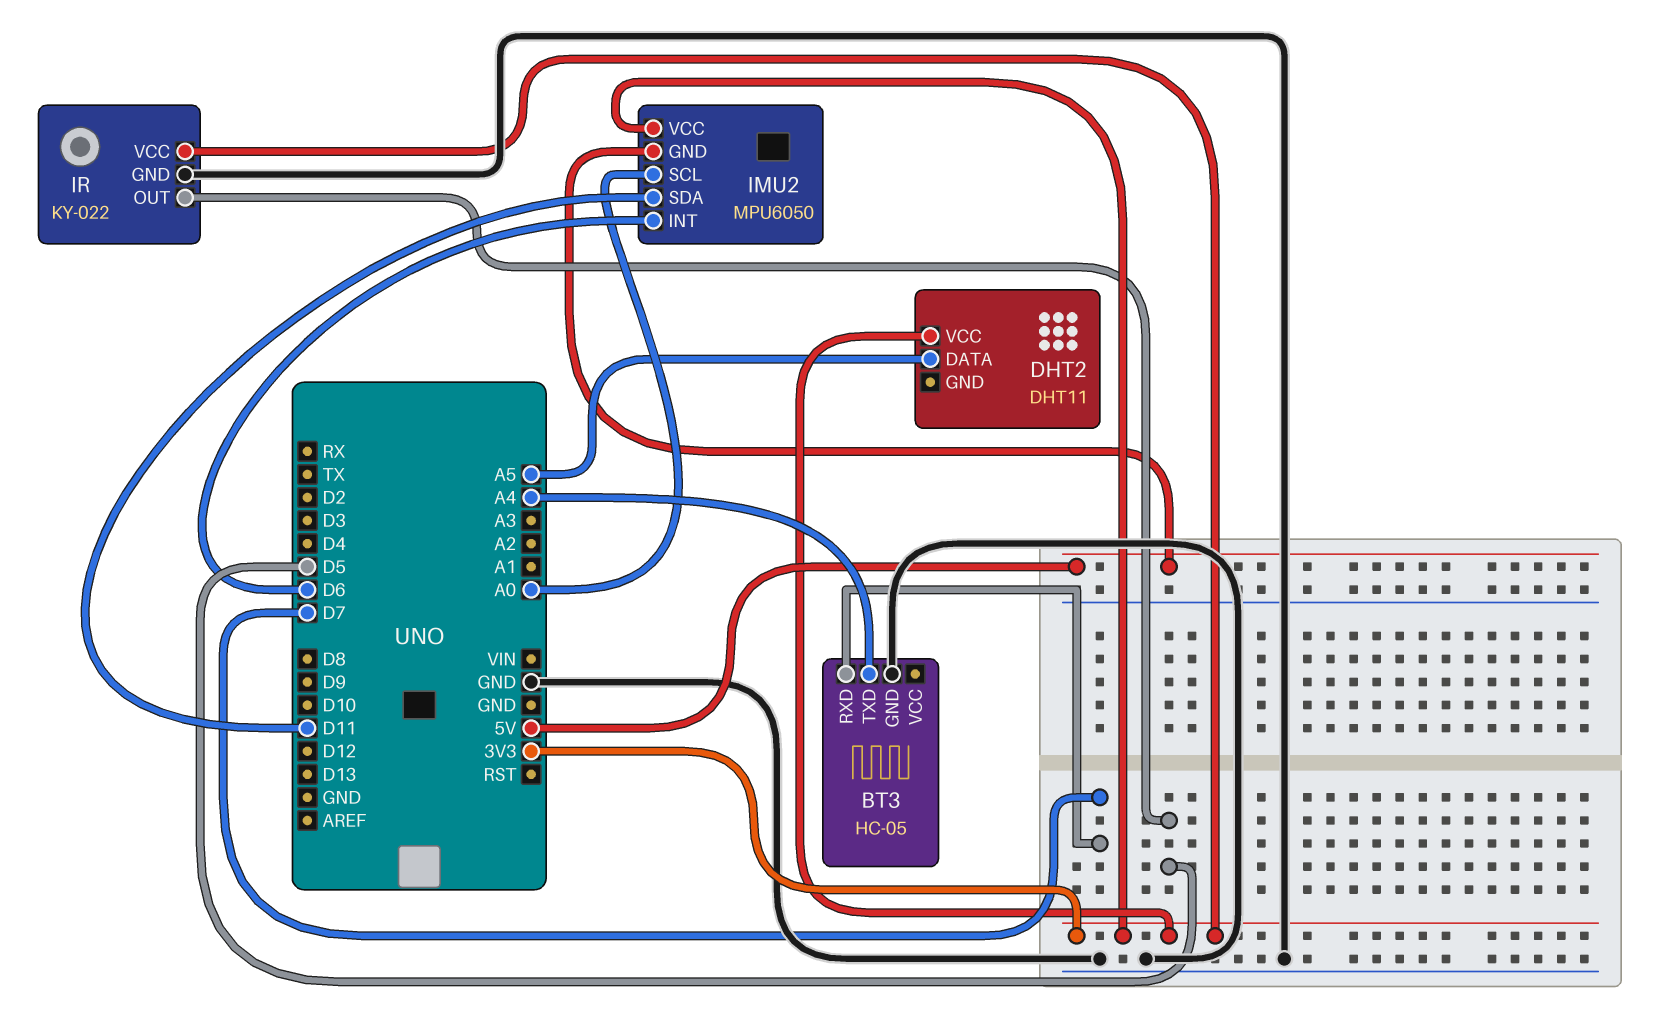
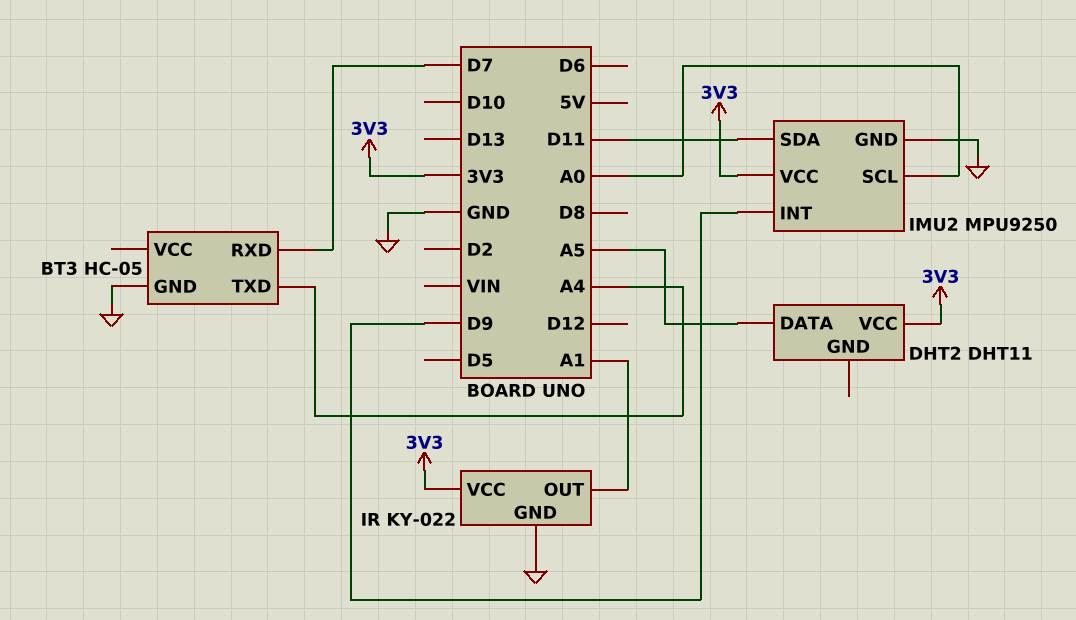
IMU2: MPU6050 -> MPU9250
IMU2 pin GND: 5V -> GND
IMU2 pin INT: D6 -> D9
IR pin OUT: D5 -> A1

